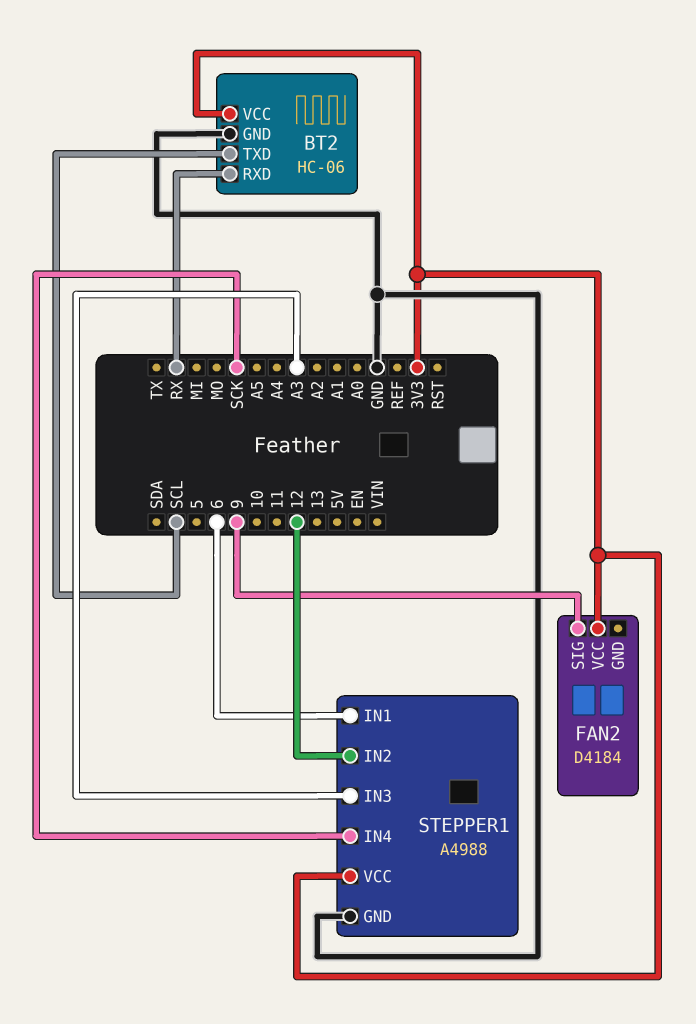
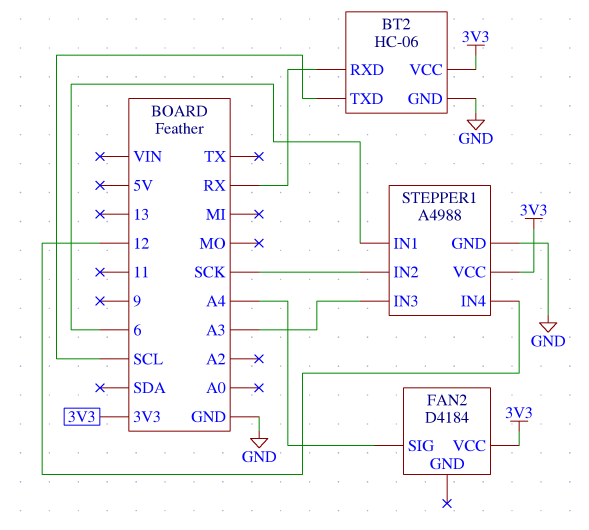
FAN2 pin SIG: 9 -> A4
STEPPER1 pin IN2: 12 -> SCK
STEPPER1 pin IN4: SCK -> 12

